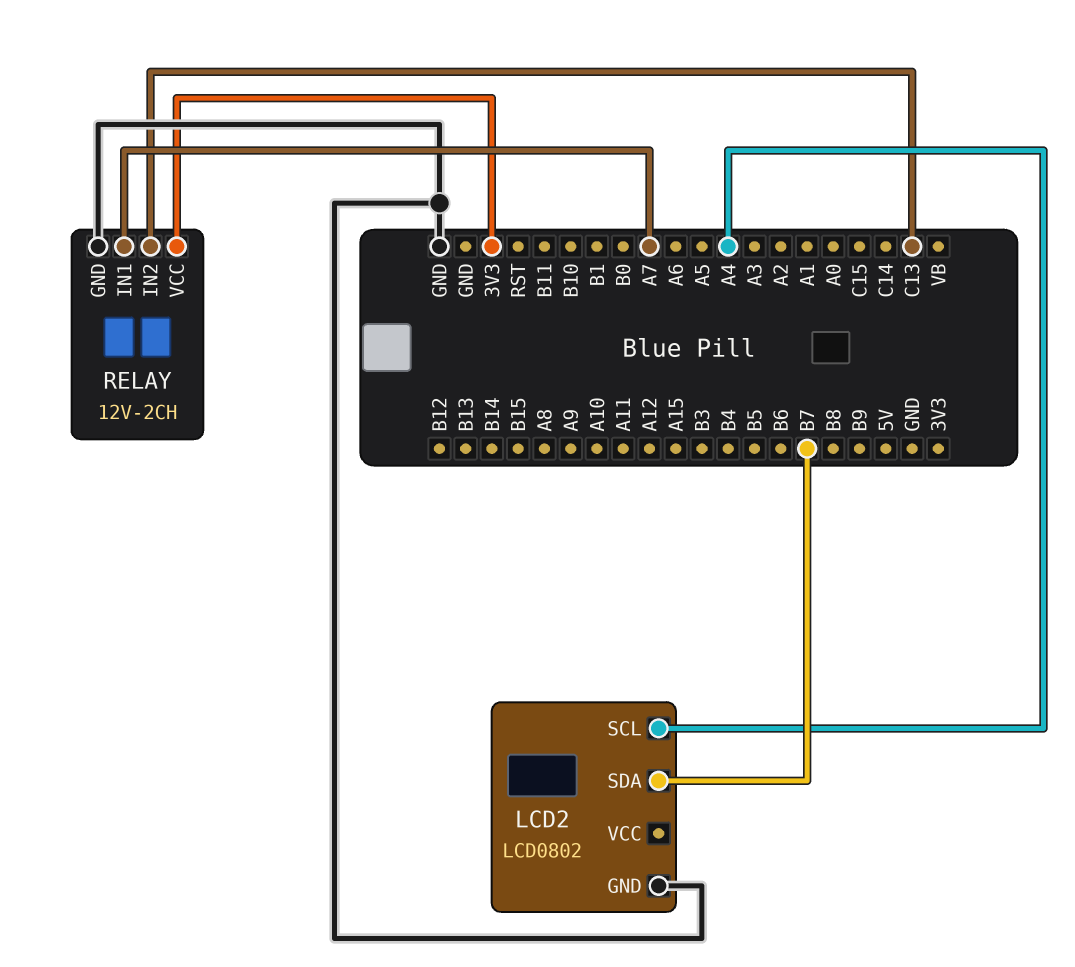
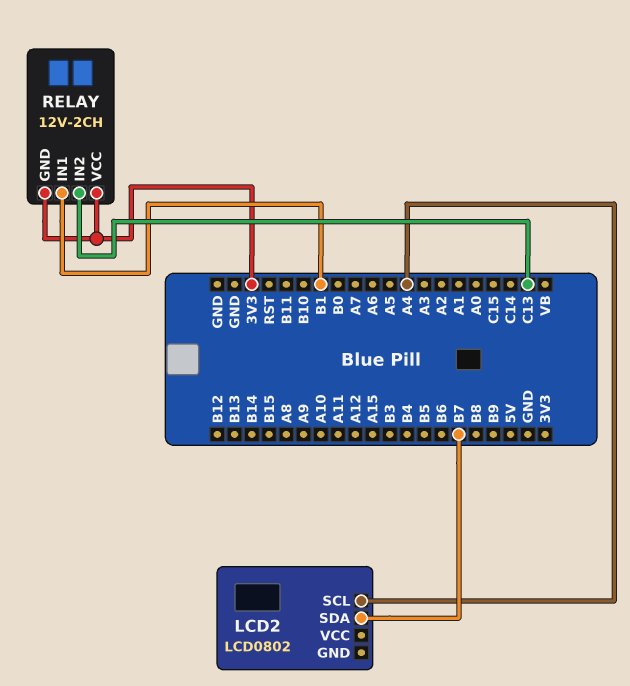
LCD2 pin GND: GND -> none
RELAY pin GND: GND -> 3V3
RELAY pin IN1: A7 -> B1

